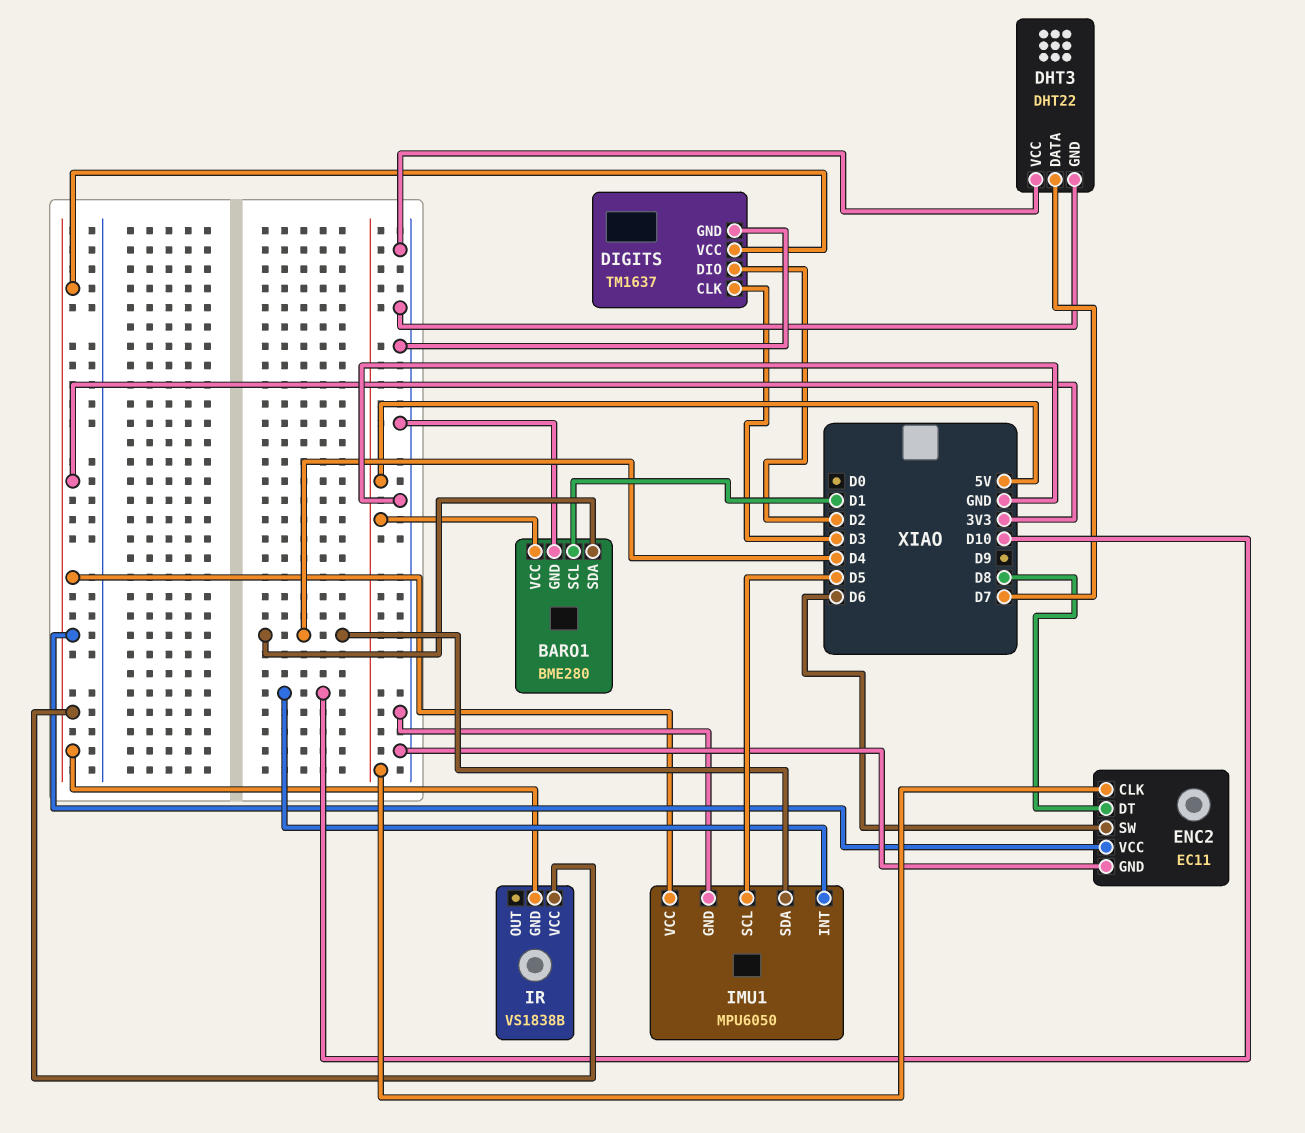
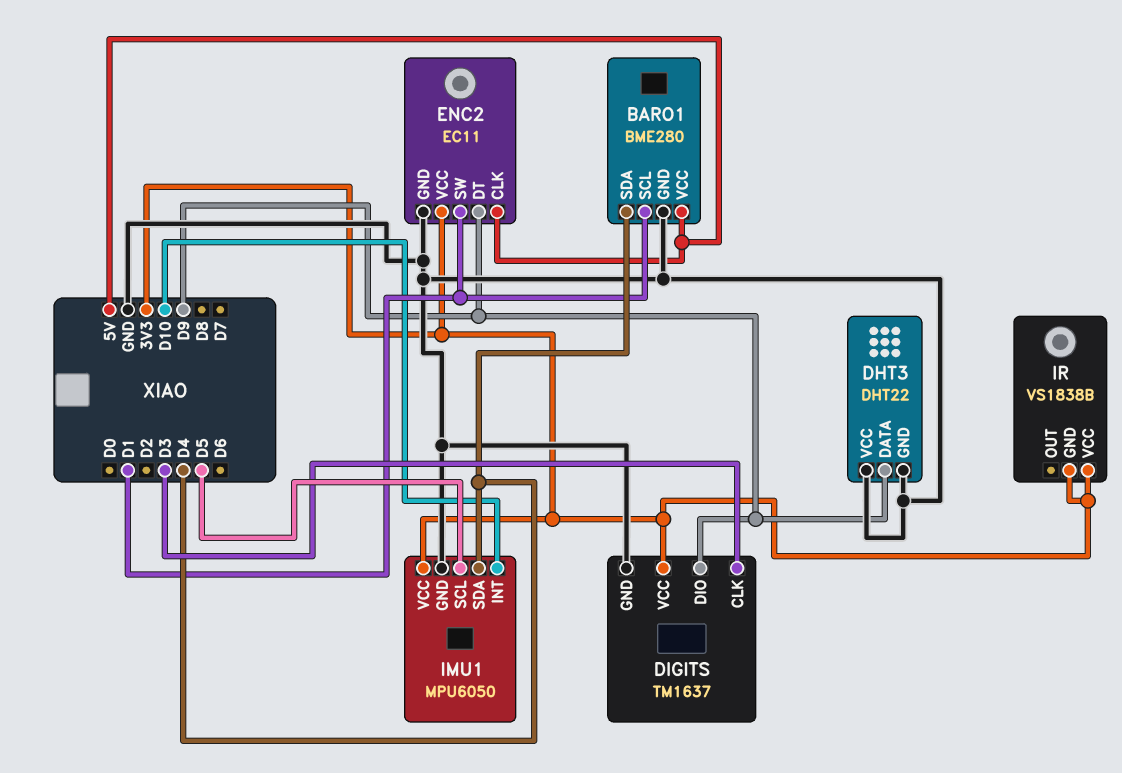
DHT3 pin DATA: D7 -> D9
DIGITS pin DIO: D2 -> D9
ENC2 pin DT: D8 -> D9
ENC2 pin SW: D6 -> D1

